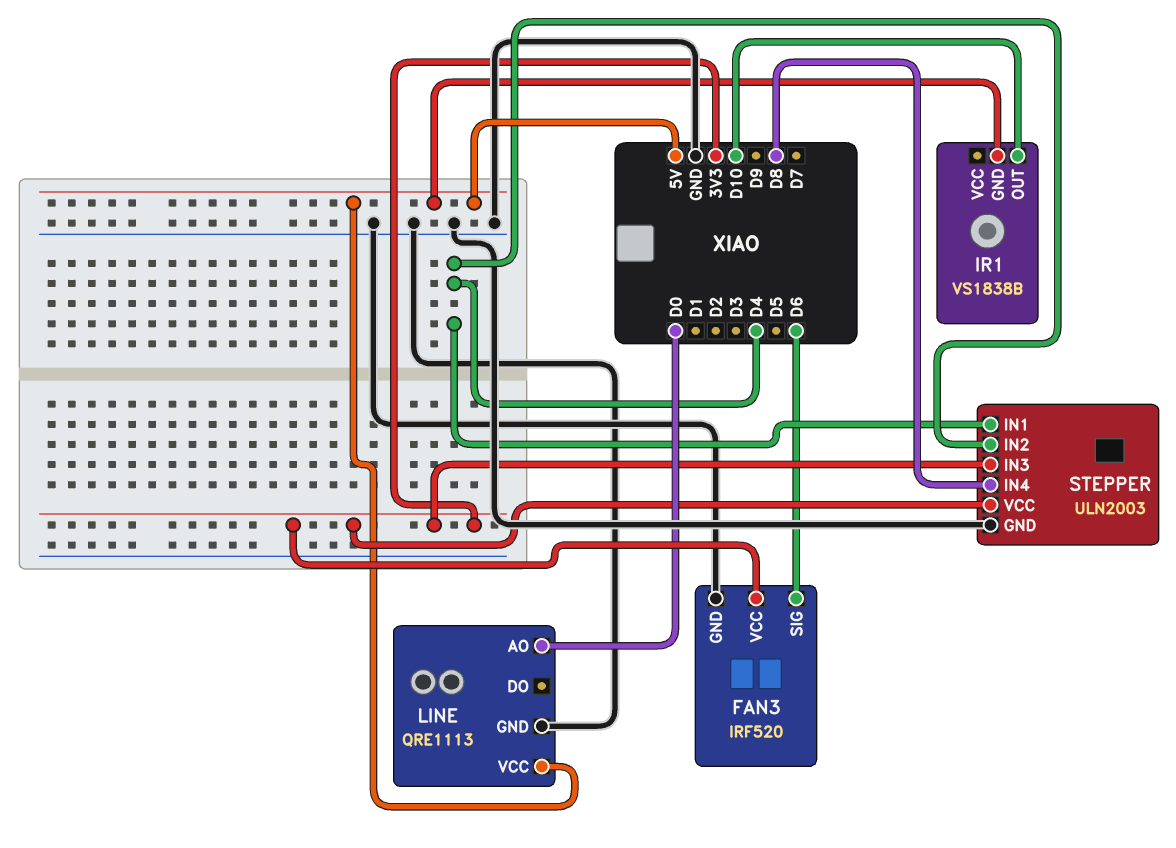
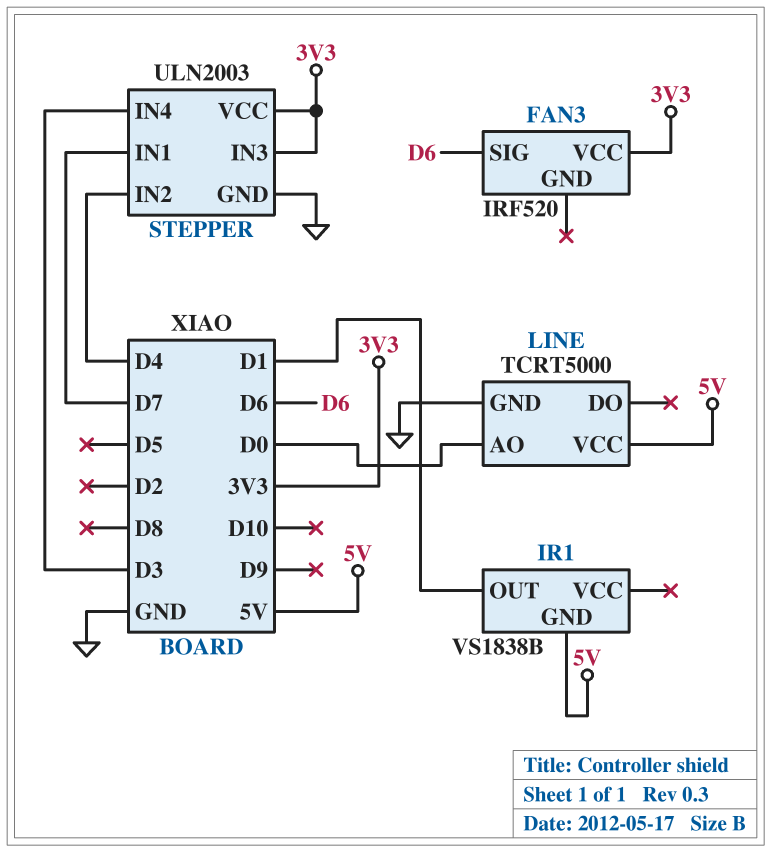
FAN3 pin GND: GND -> none
IR1 pin OUT: D10 -> D1
LINE: QRE1113 -> TCRT5000
STEPPER pin IN1: D4 -> D7
STEPPER pin IN4: D8 -> D3

